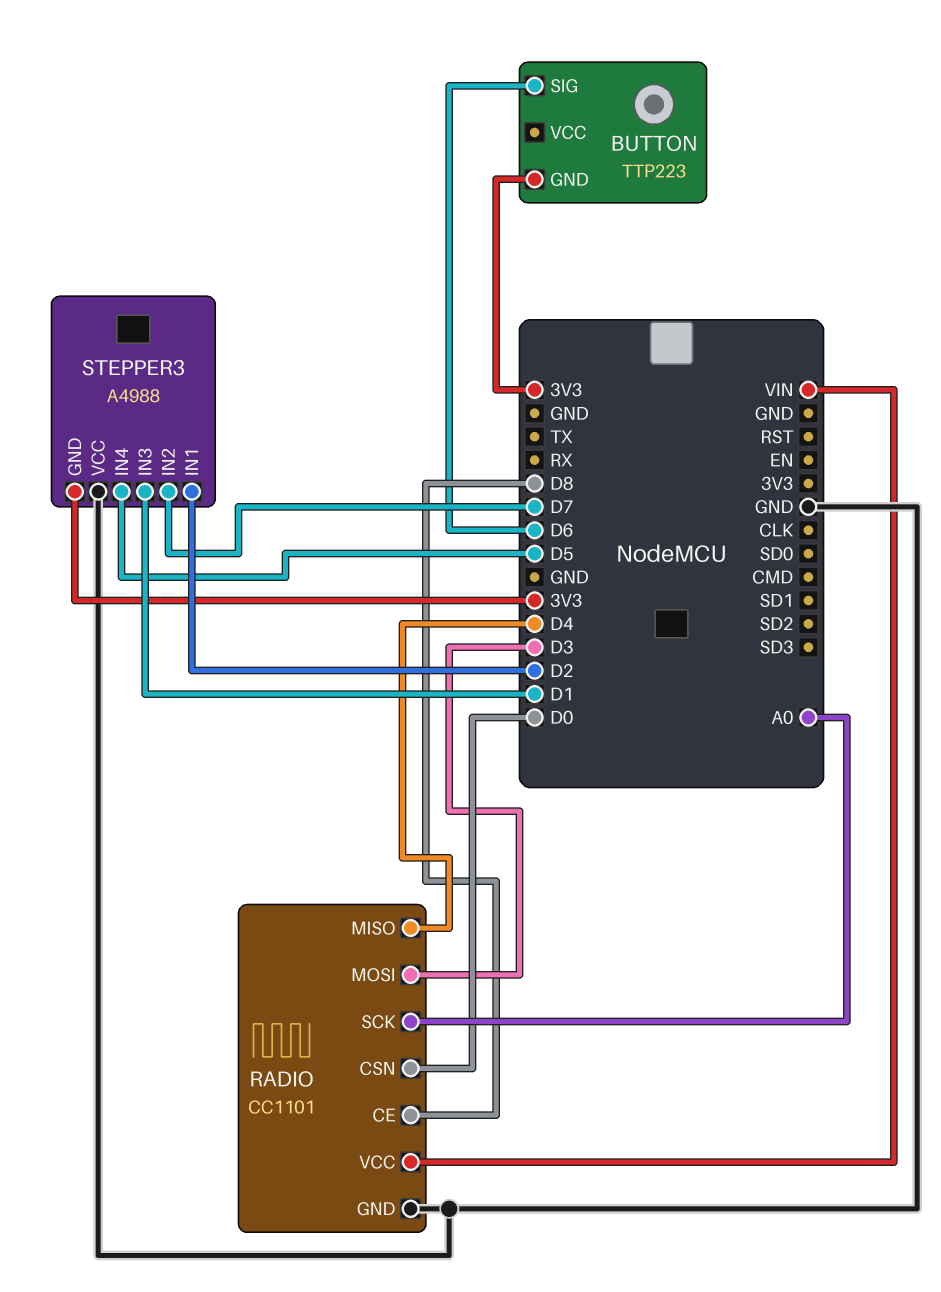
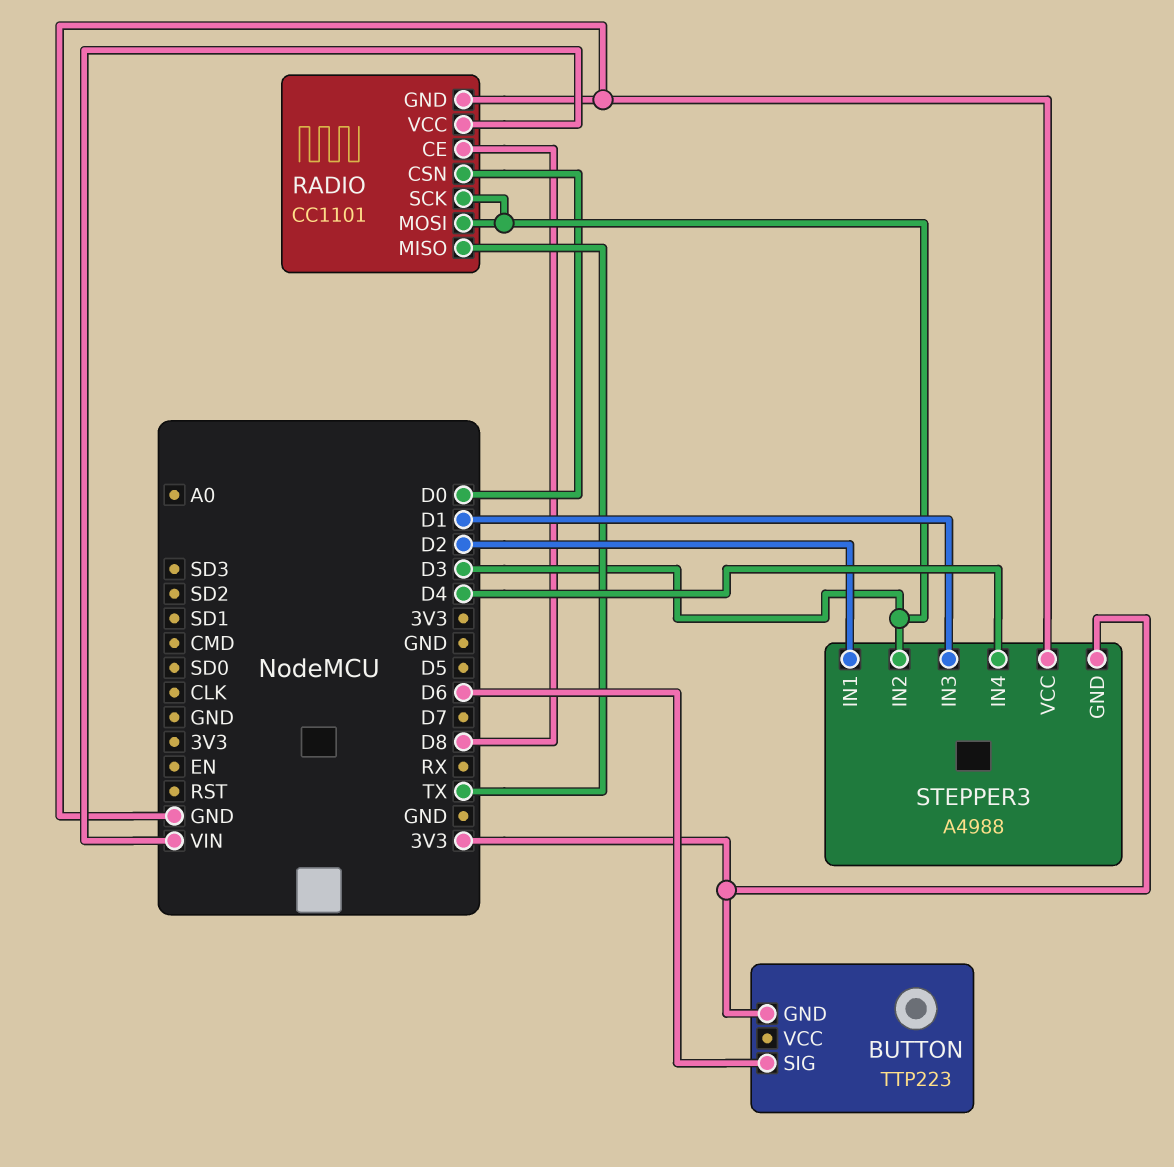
RADIO pin MISO: D4 -> TX
RADIO pin SCK: A0 -> D3
STEPPER3 pin IN2: D7 -> D3
STEPPER3 pin IN4: D5 -> D4

